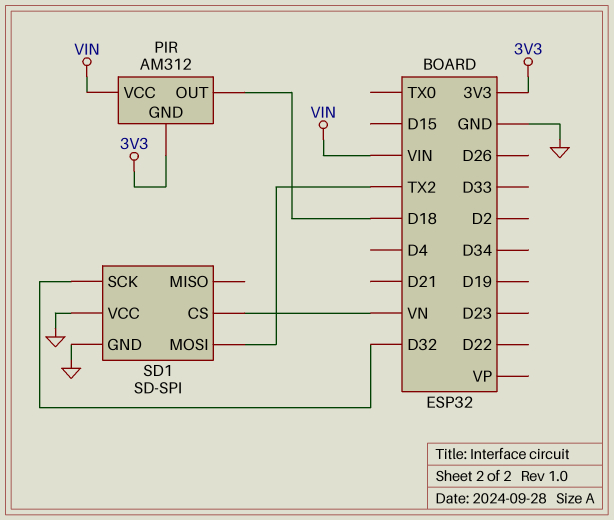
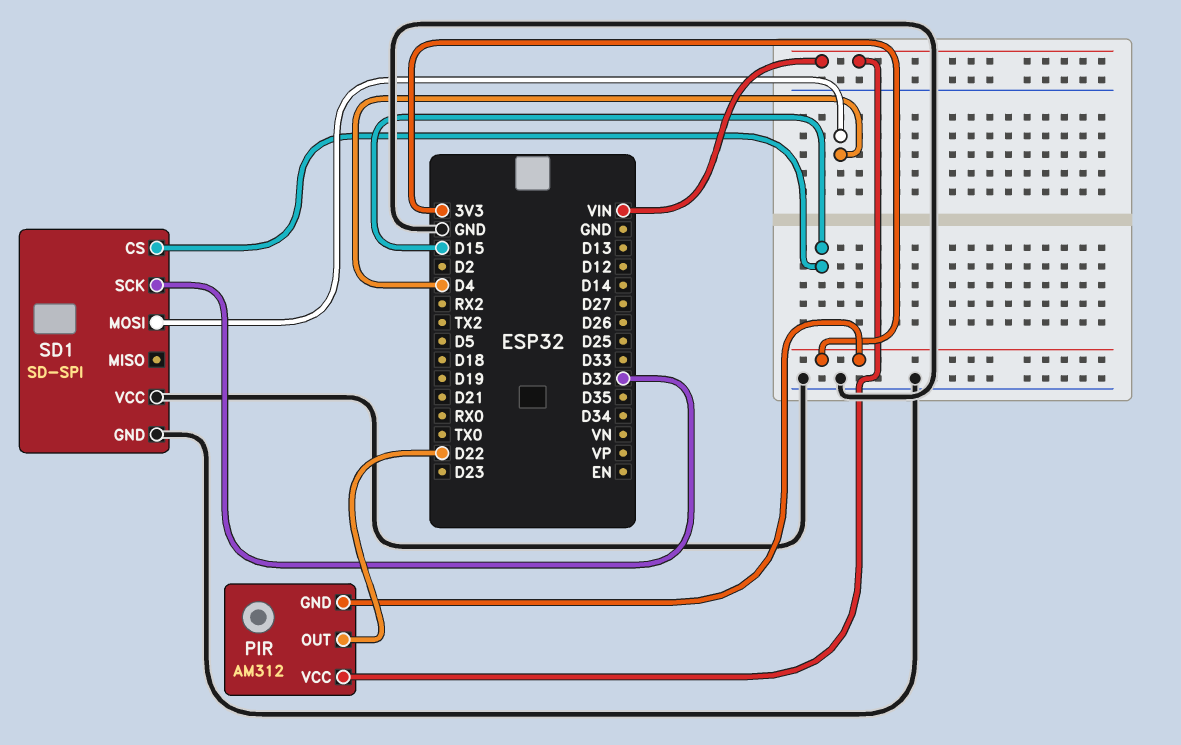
PIR pin OUT: D18 -> D22
SD1 pin CS: VN -> D15
SD1 pin MOSI: TX2 -> D4

